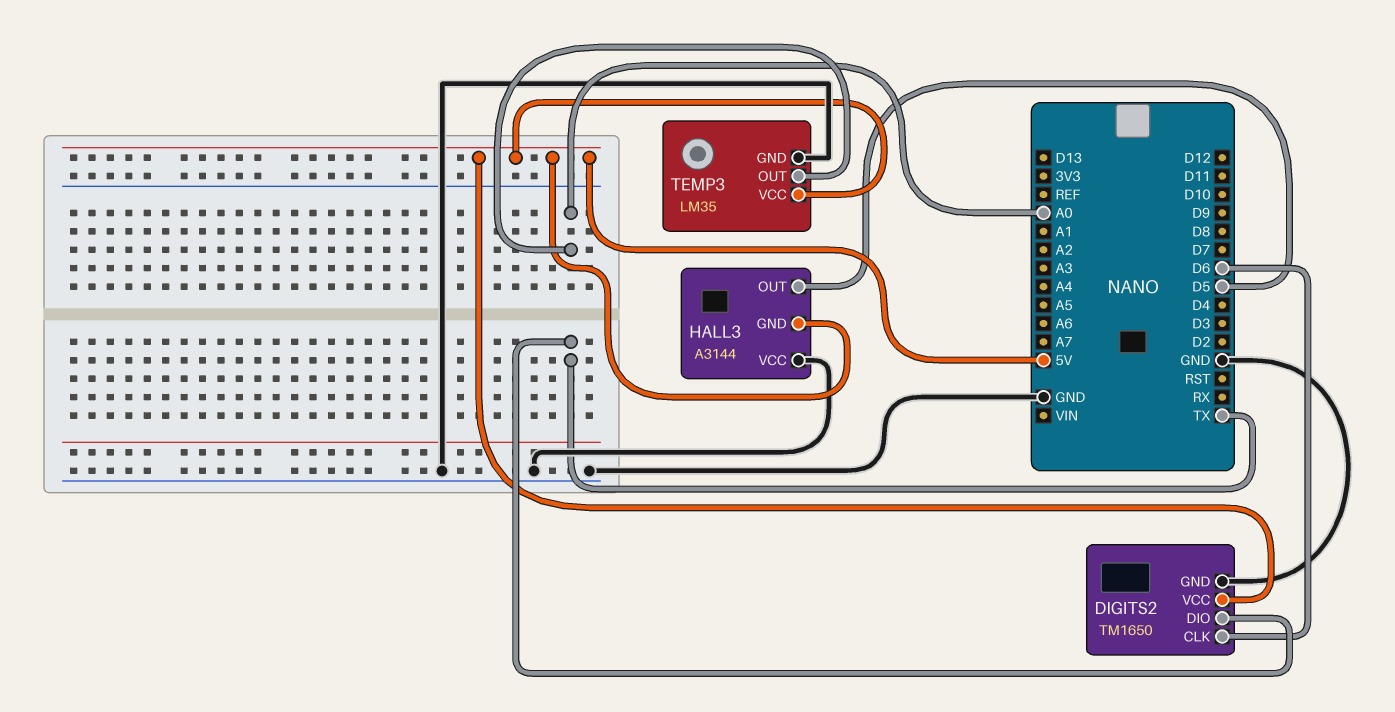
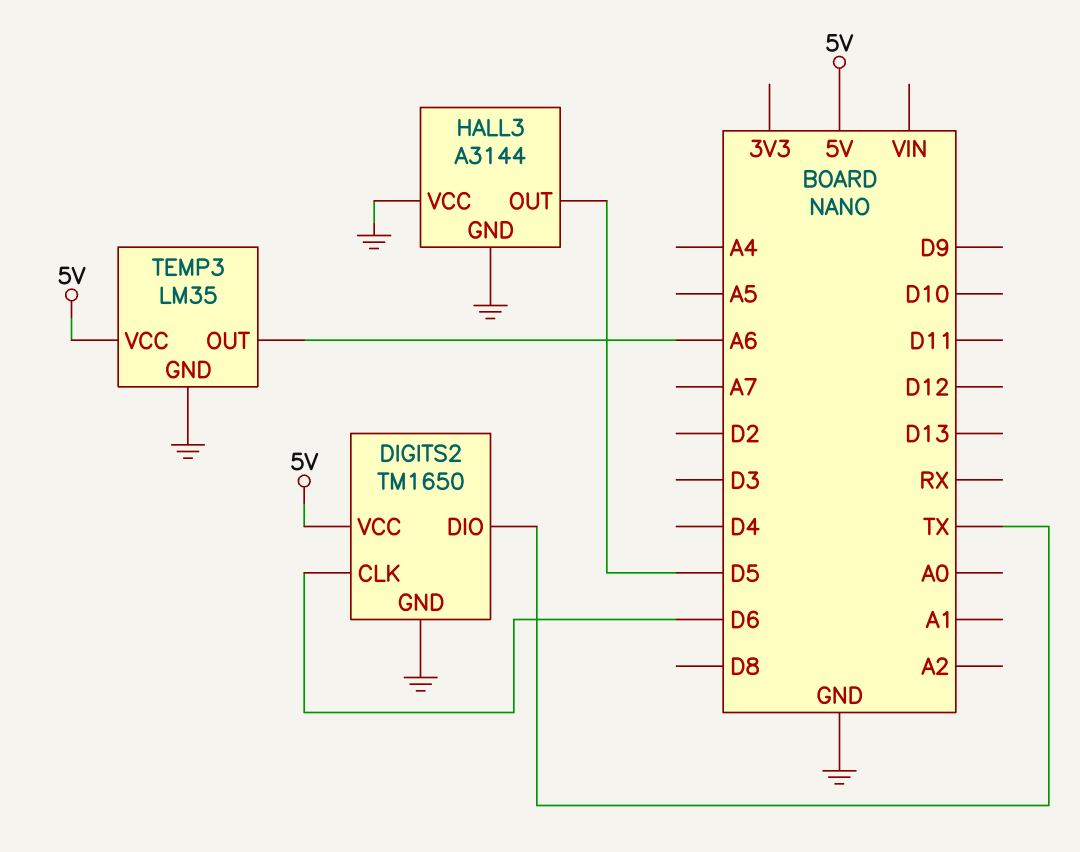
HALL3 pin GND: 5V -> GND
TEMP3 pin OUT: A0 -> A6

